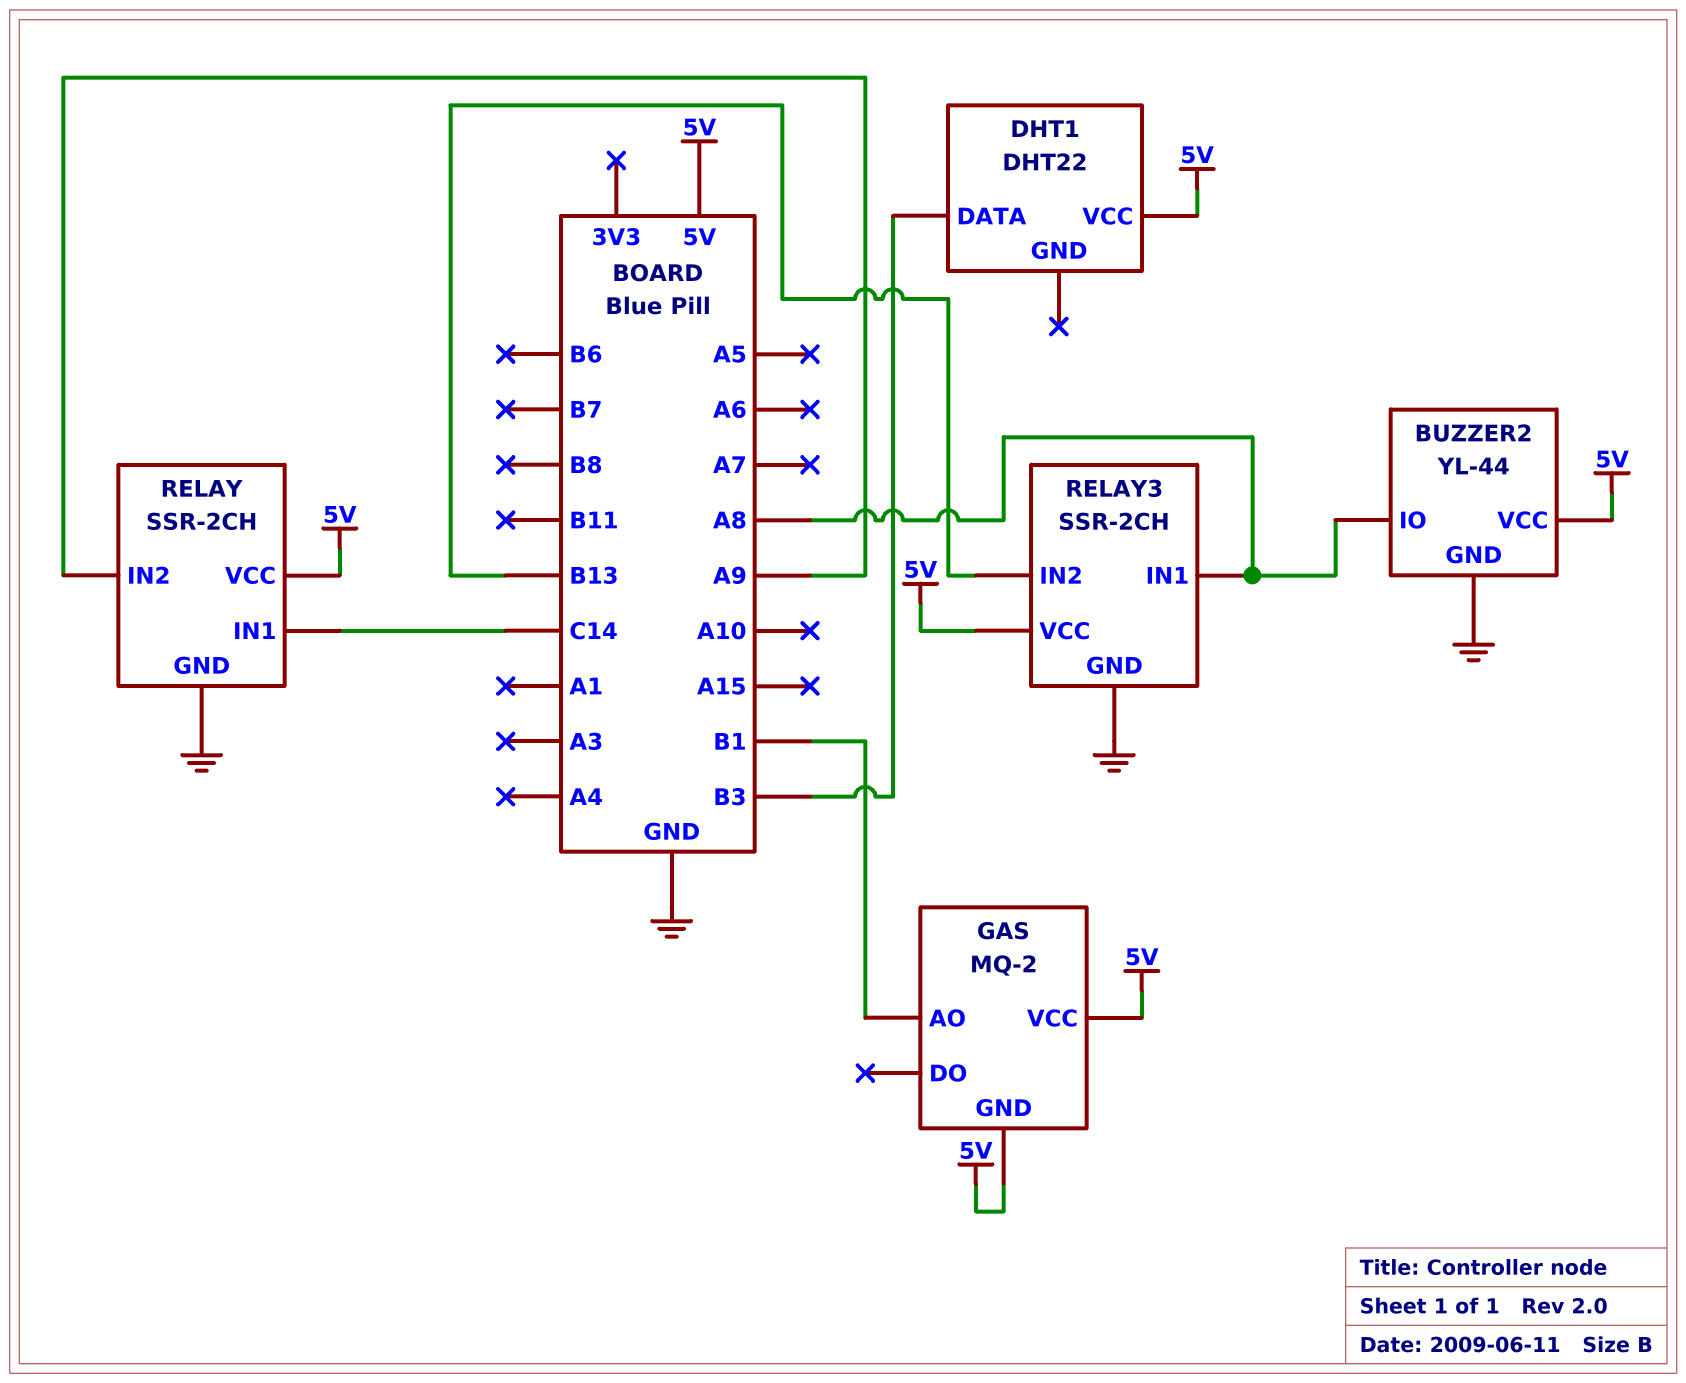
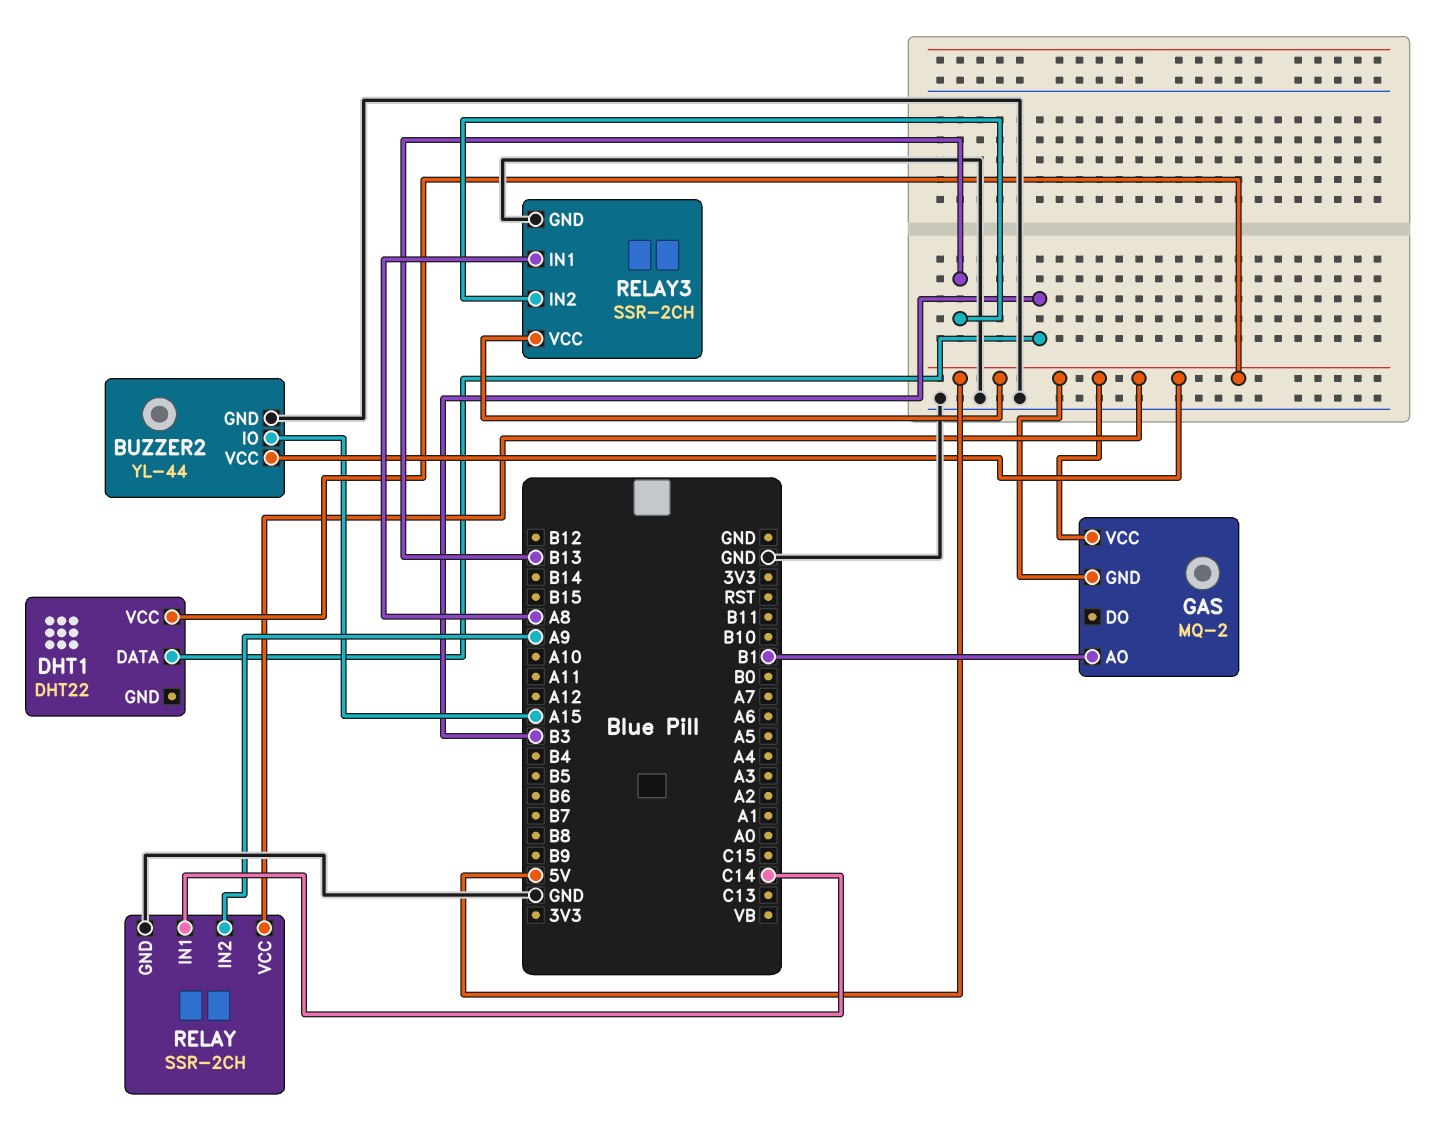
BUZZER2 pin IO: A8 -> A15

